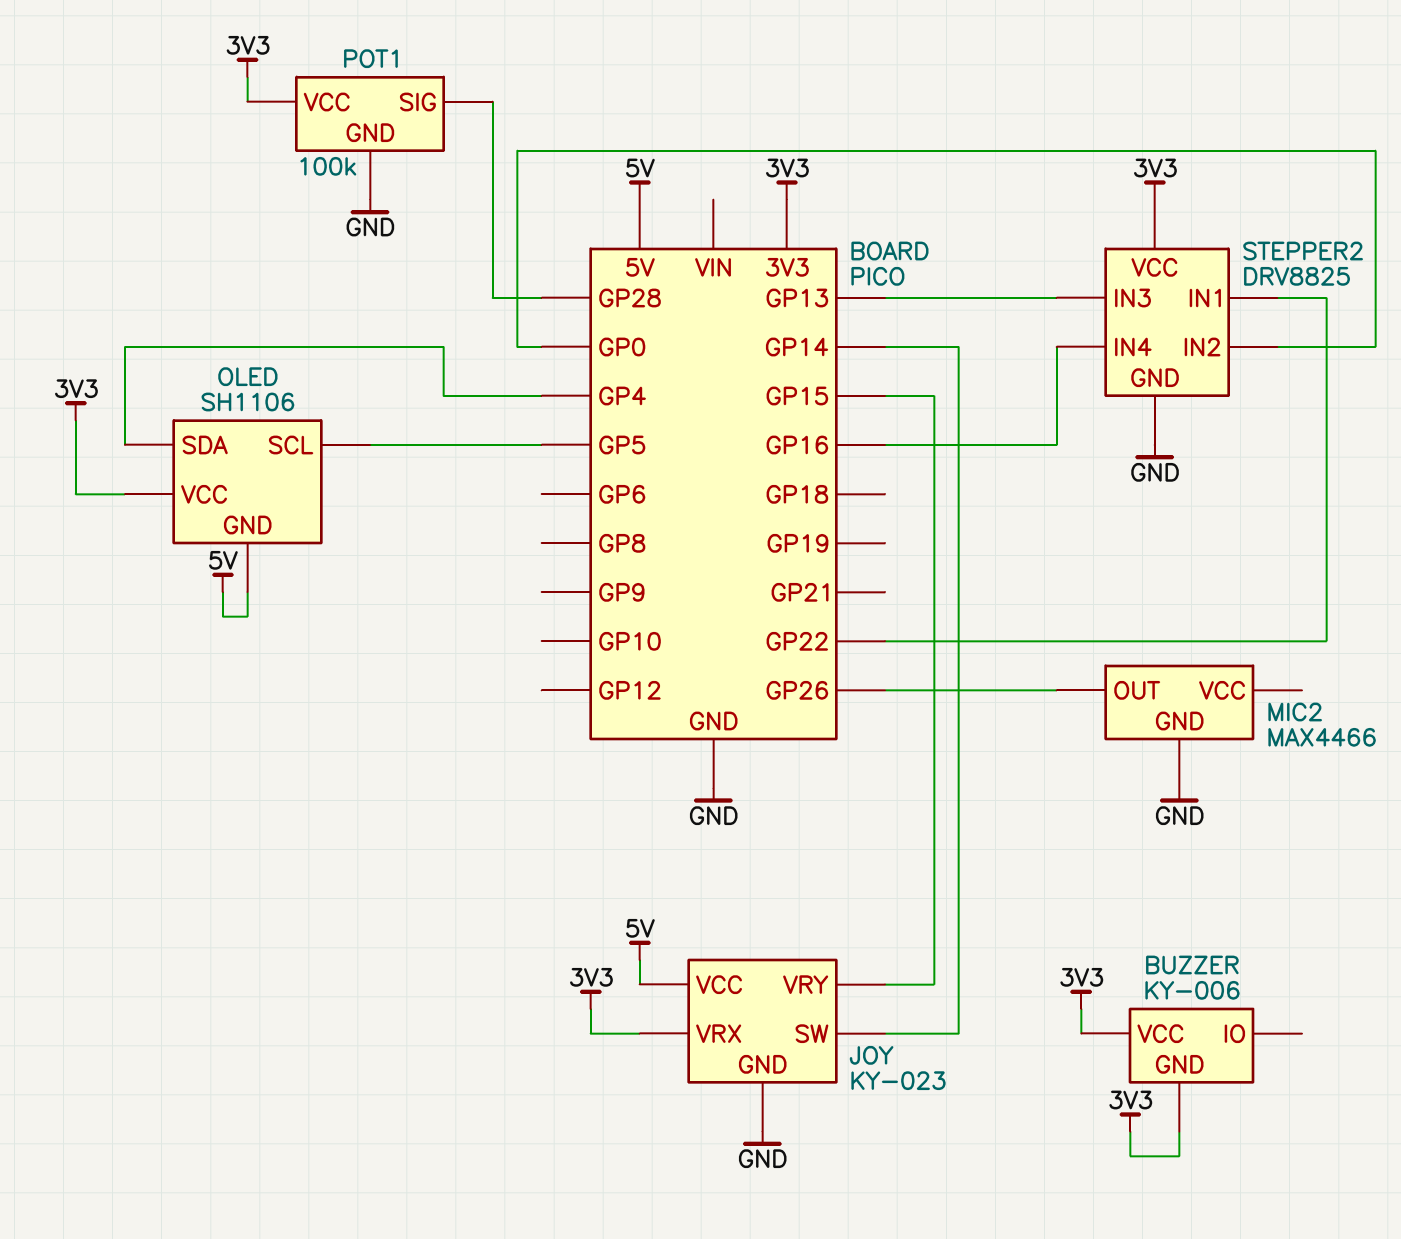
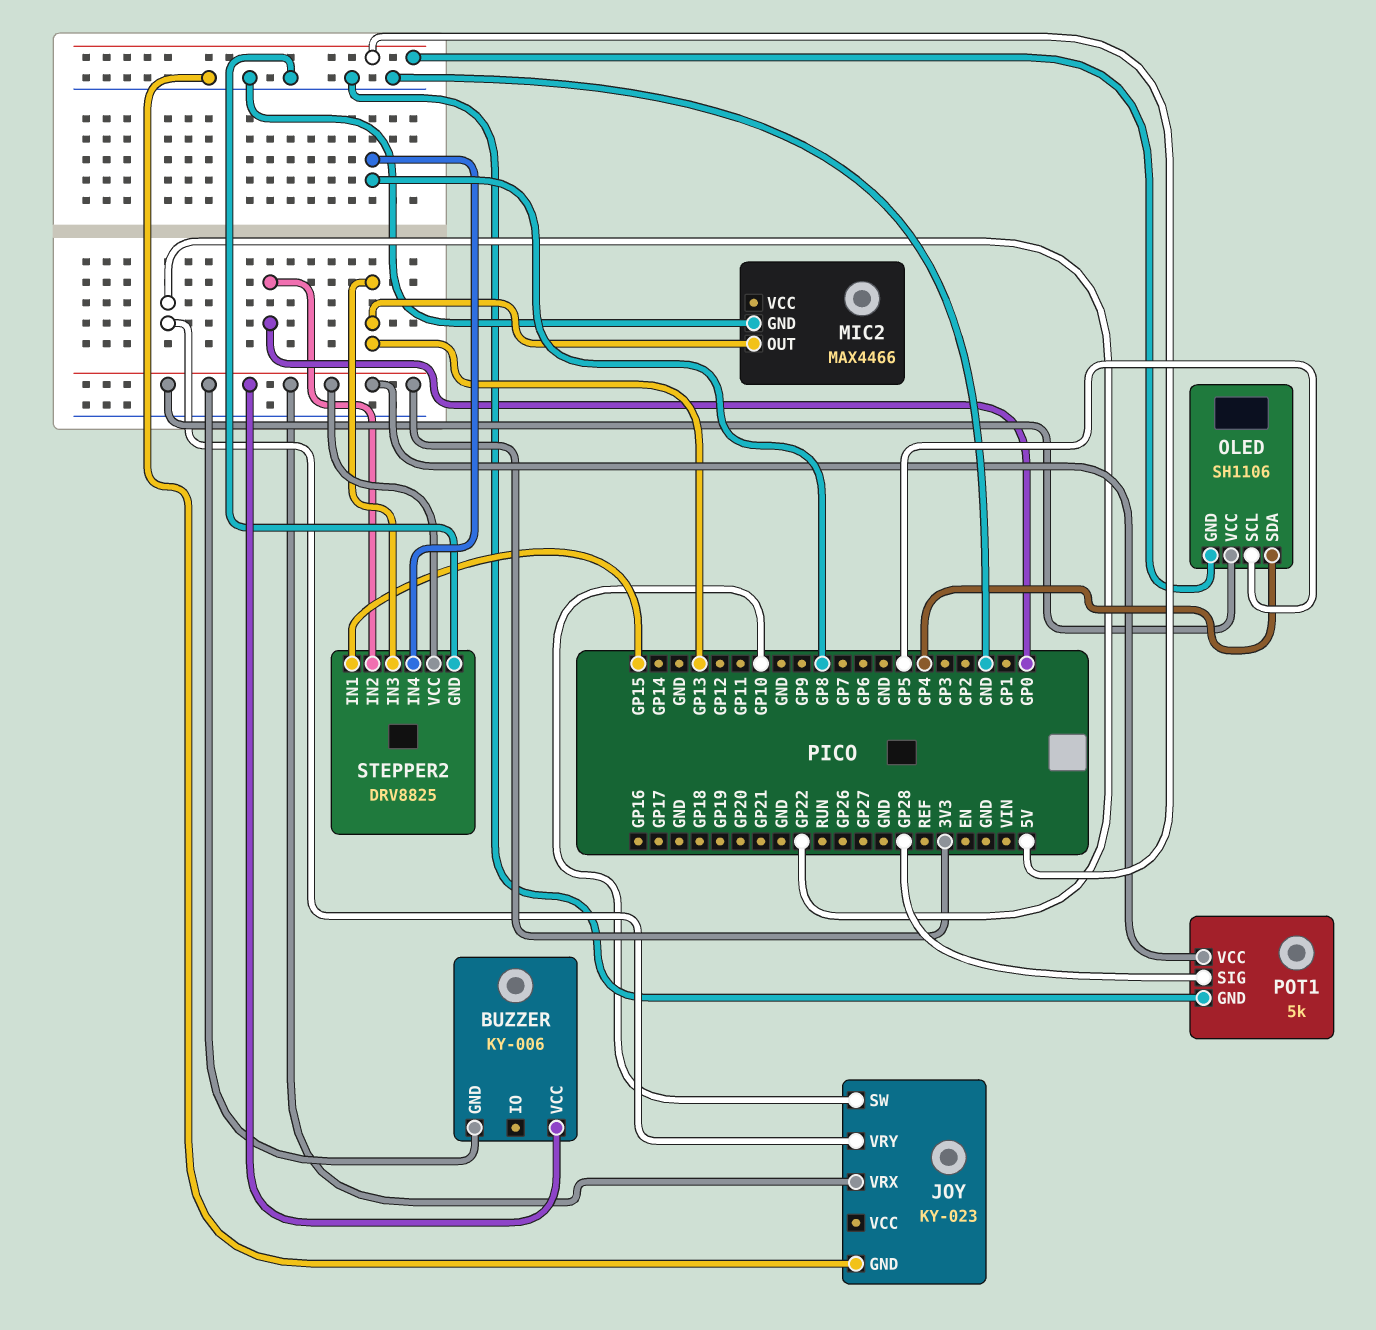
JOY pin SW: GP14 -> GP10
JOY pin VCC: 5V -> none
JOY pin VRY: GP15 -> GP22
MIC2 pin OUT: GP26 -> GP13
POT1: 100k -> 5k
STEPPER2 pin IN1: GP22 -> GP15
STEPPER2 pin IN4: GP16 -> GP8

